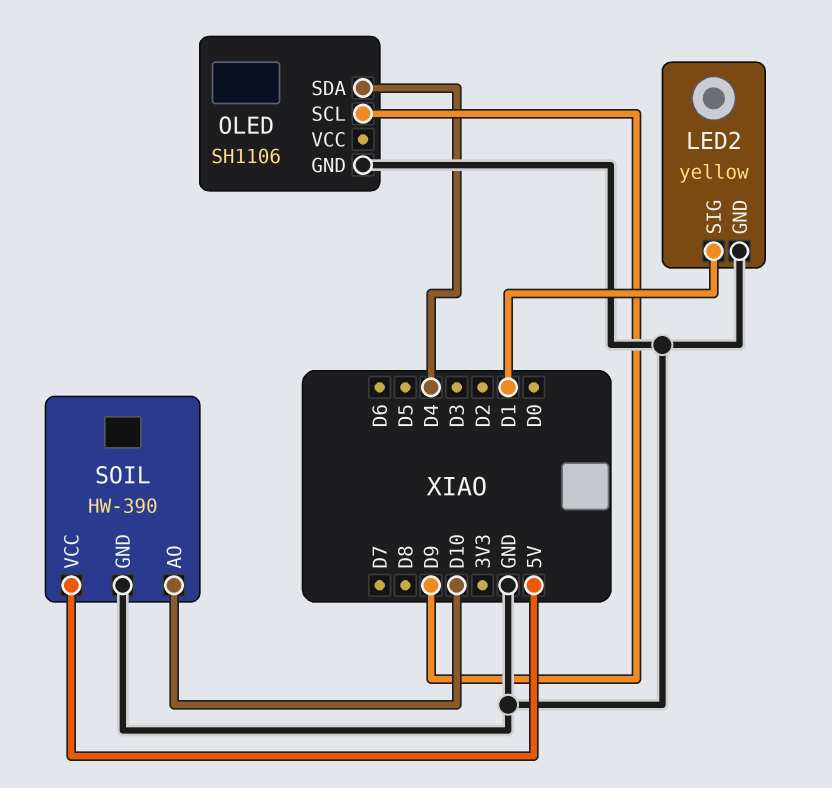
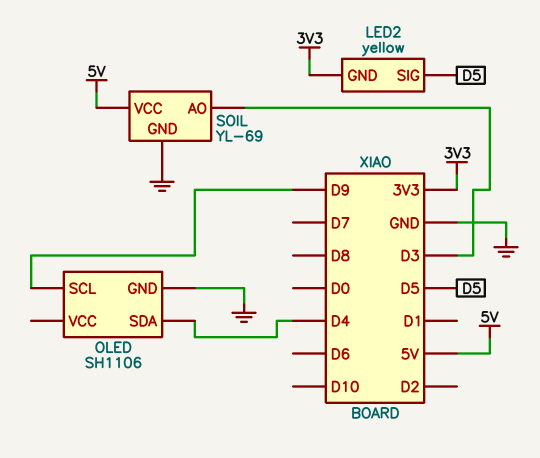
LED2 pin GND: GND -> 3V3
LED2 pin SIG: D1 -> D5
SOIL: HW-390 -> YL-69
SOIL pin AO: D10 -> D3

